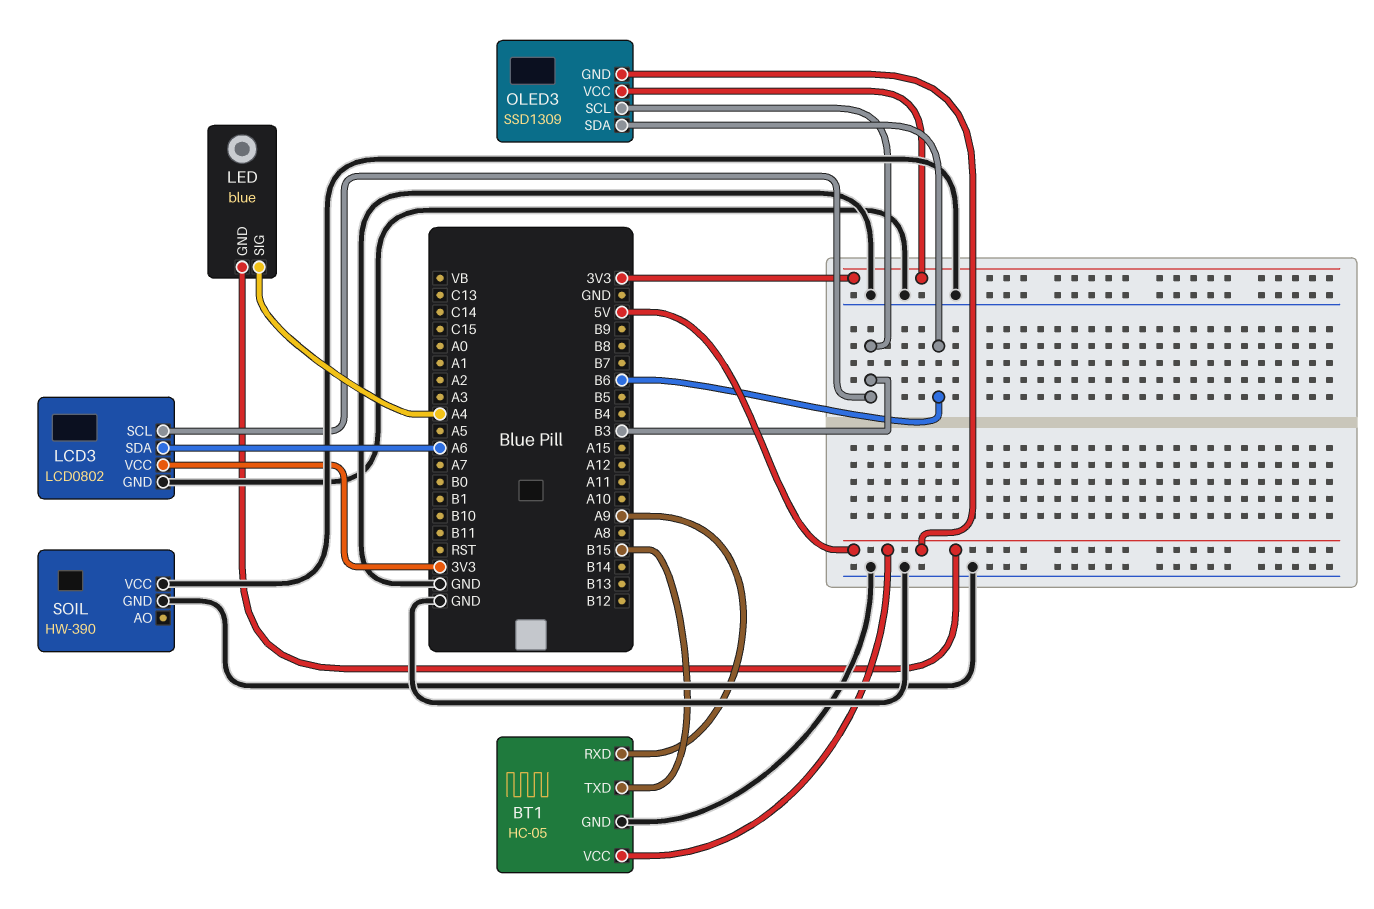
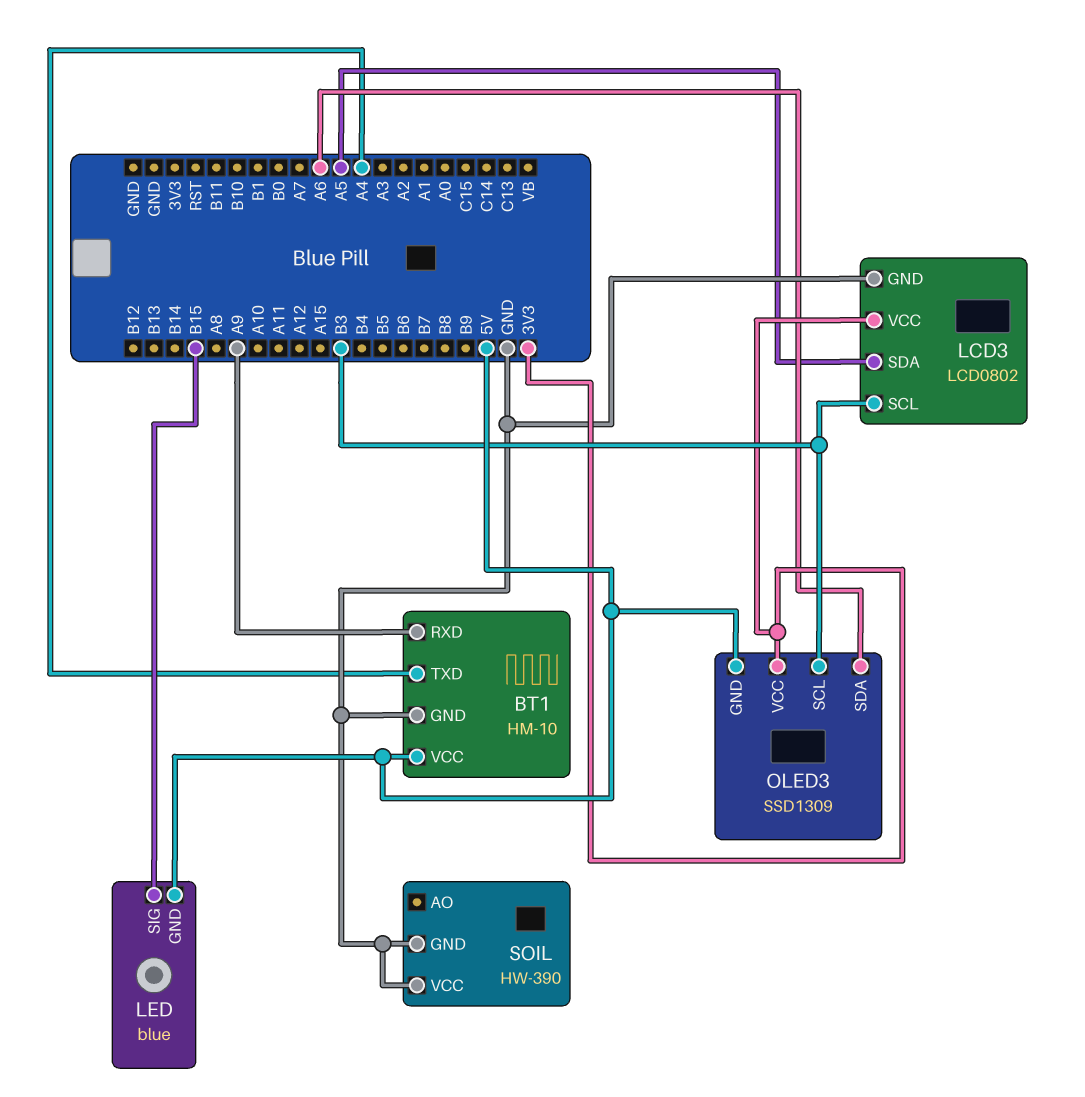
BT1: HC-05 -> HM-10
BT1 pin TXD: B15 -> A4
LCD3 pin SDA: A6 -> A5
LED pin SIG: A4 -> B15
OLED3 pin SDA: B6 -> A6

